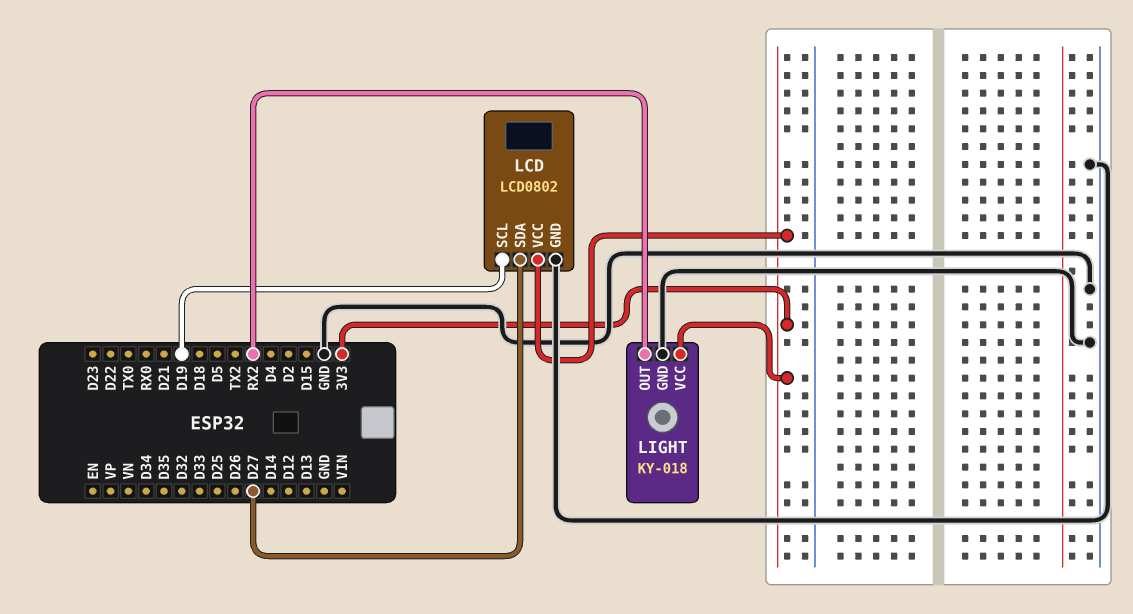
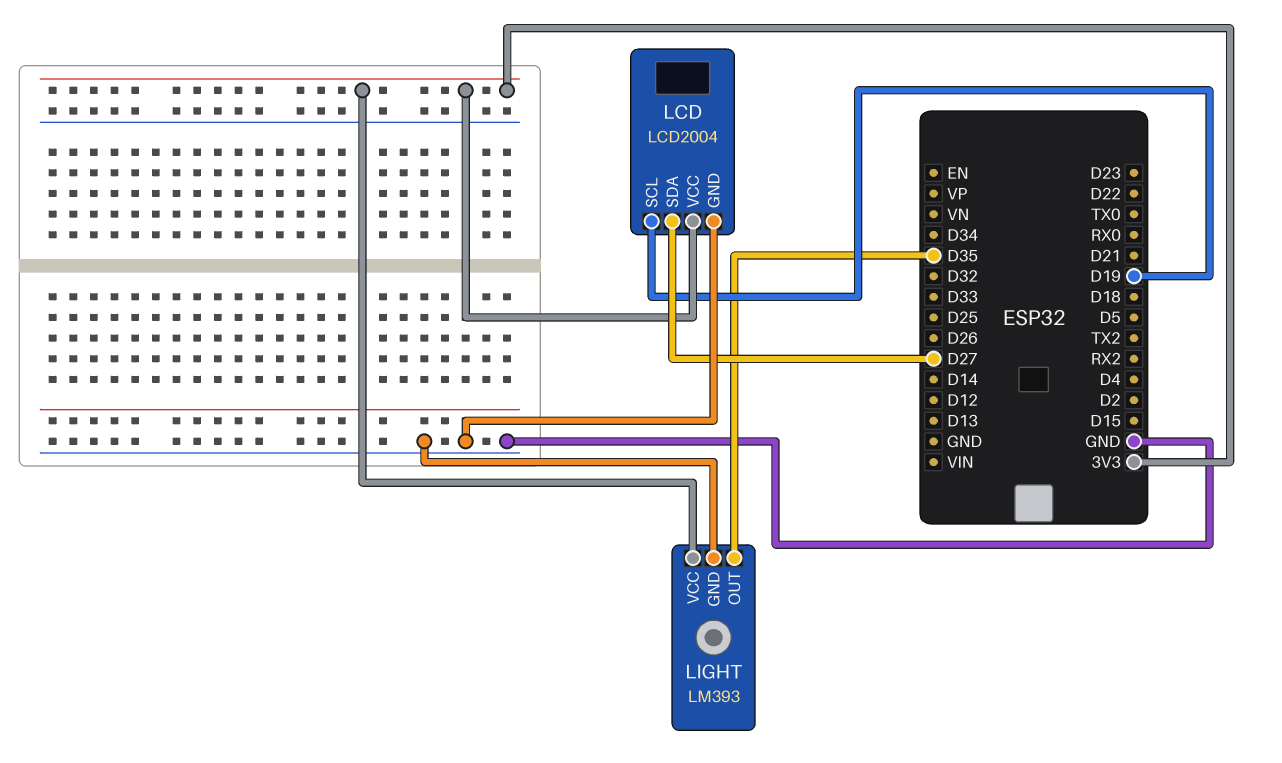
LCD: LCD0802 -> LCD2004
LIGHT: KY-018 -> LM393
LIGHT pin OUT: RX2 -> D35

